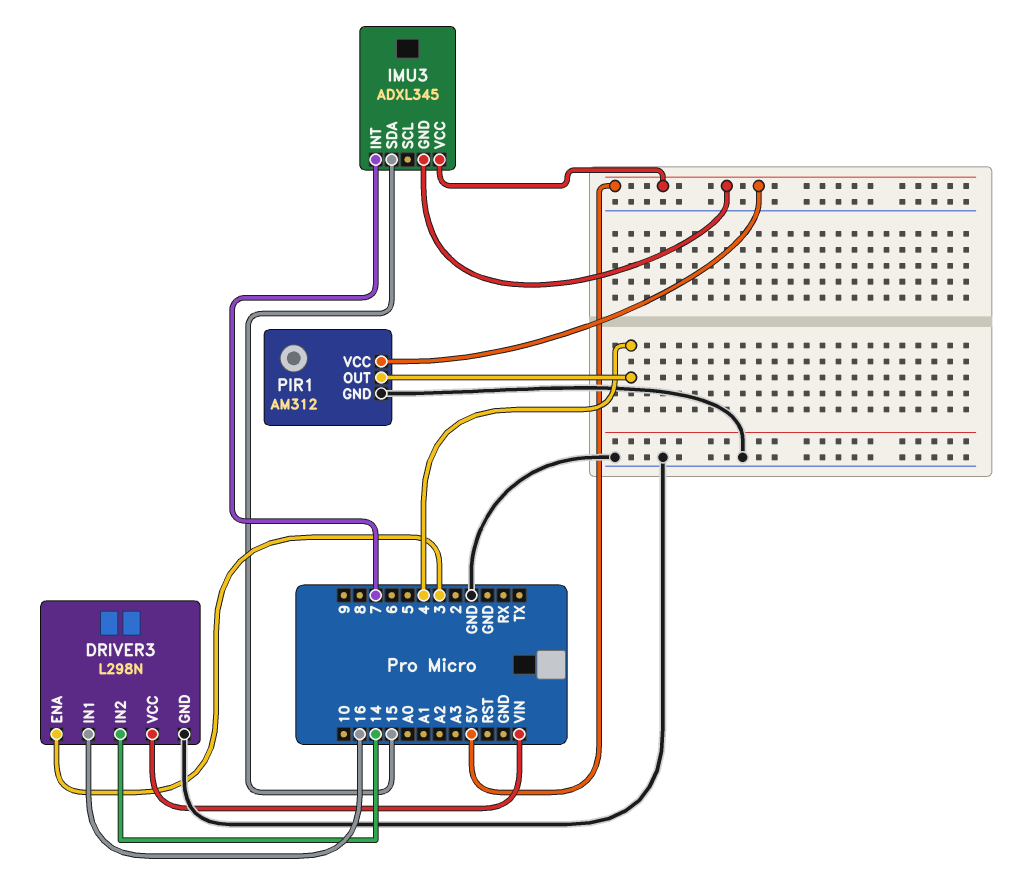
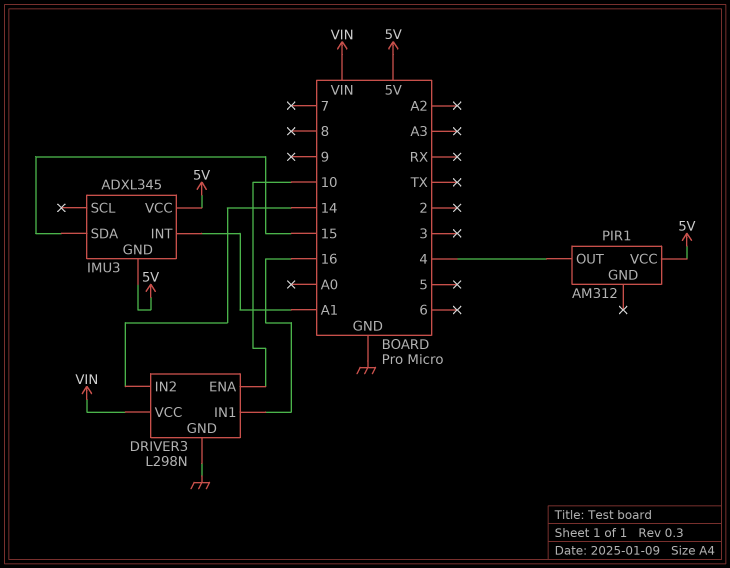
DRIVER3 pin ENA: 3 -> 10
IMU3 pin INT: 7 -> A1
PIR1 pin GND: GND -> none

